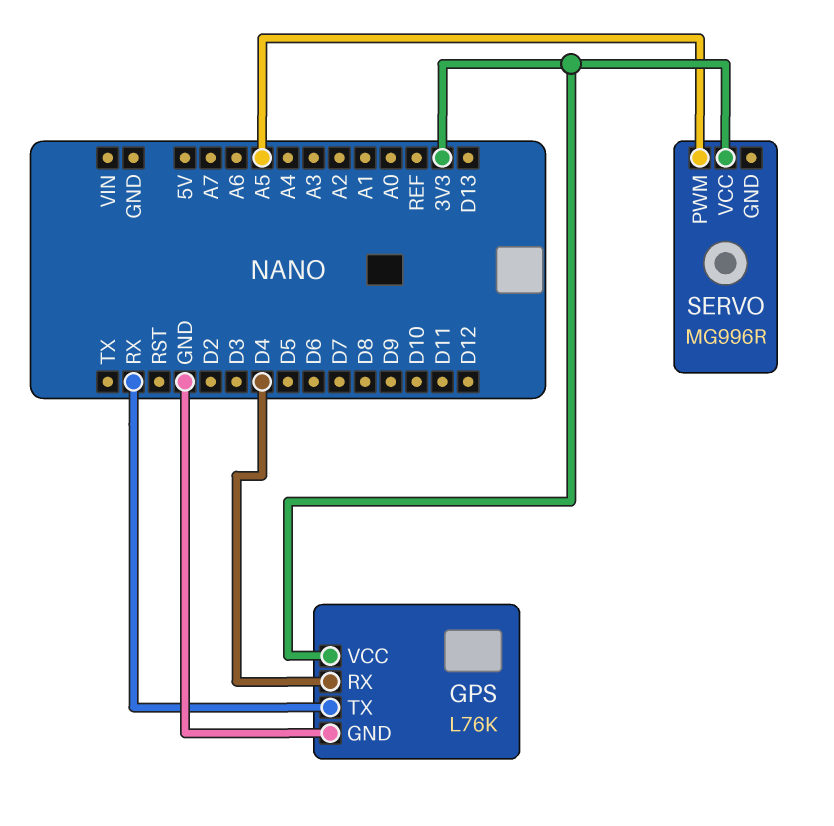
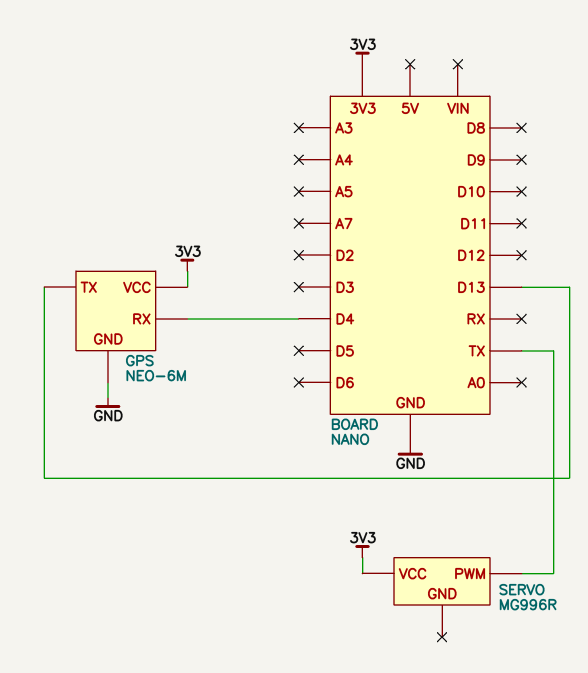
GPS: L76K -> NEO-6M
GPS pin TX: RX -> D13
SERVO pin PWM: A5 -> TX

